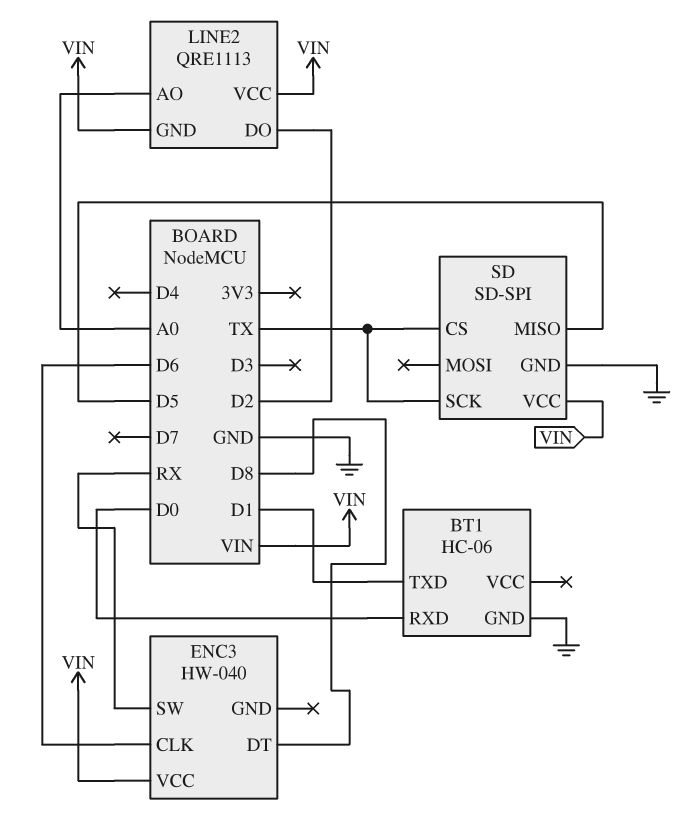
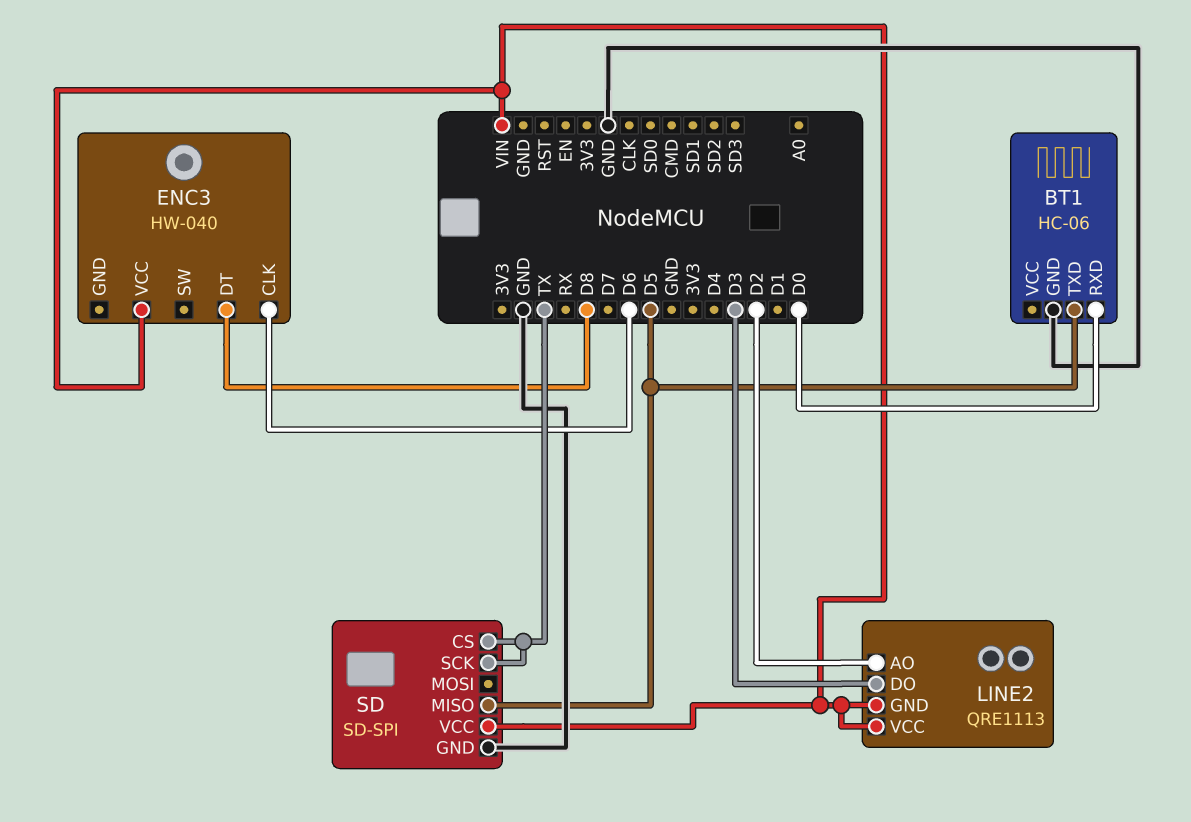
BT1 pin TXD: D1 -> D5
ENC3 pin SW: RX -> none
LINE2 pin AO: A0 -> D2
LINE2 pin DO: D2 -> D3

